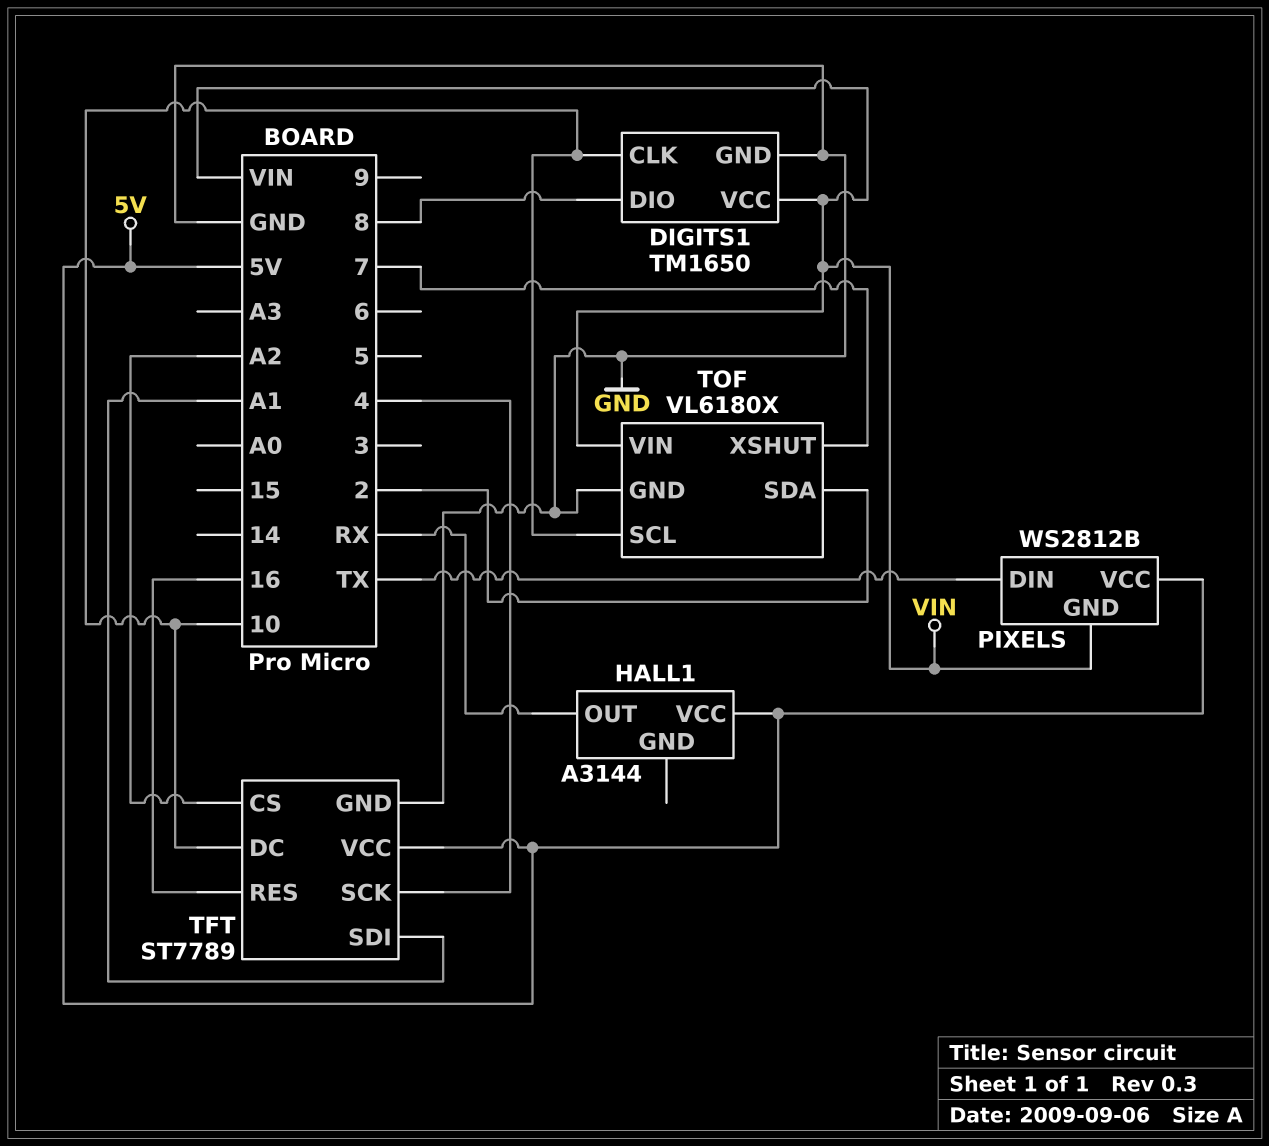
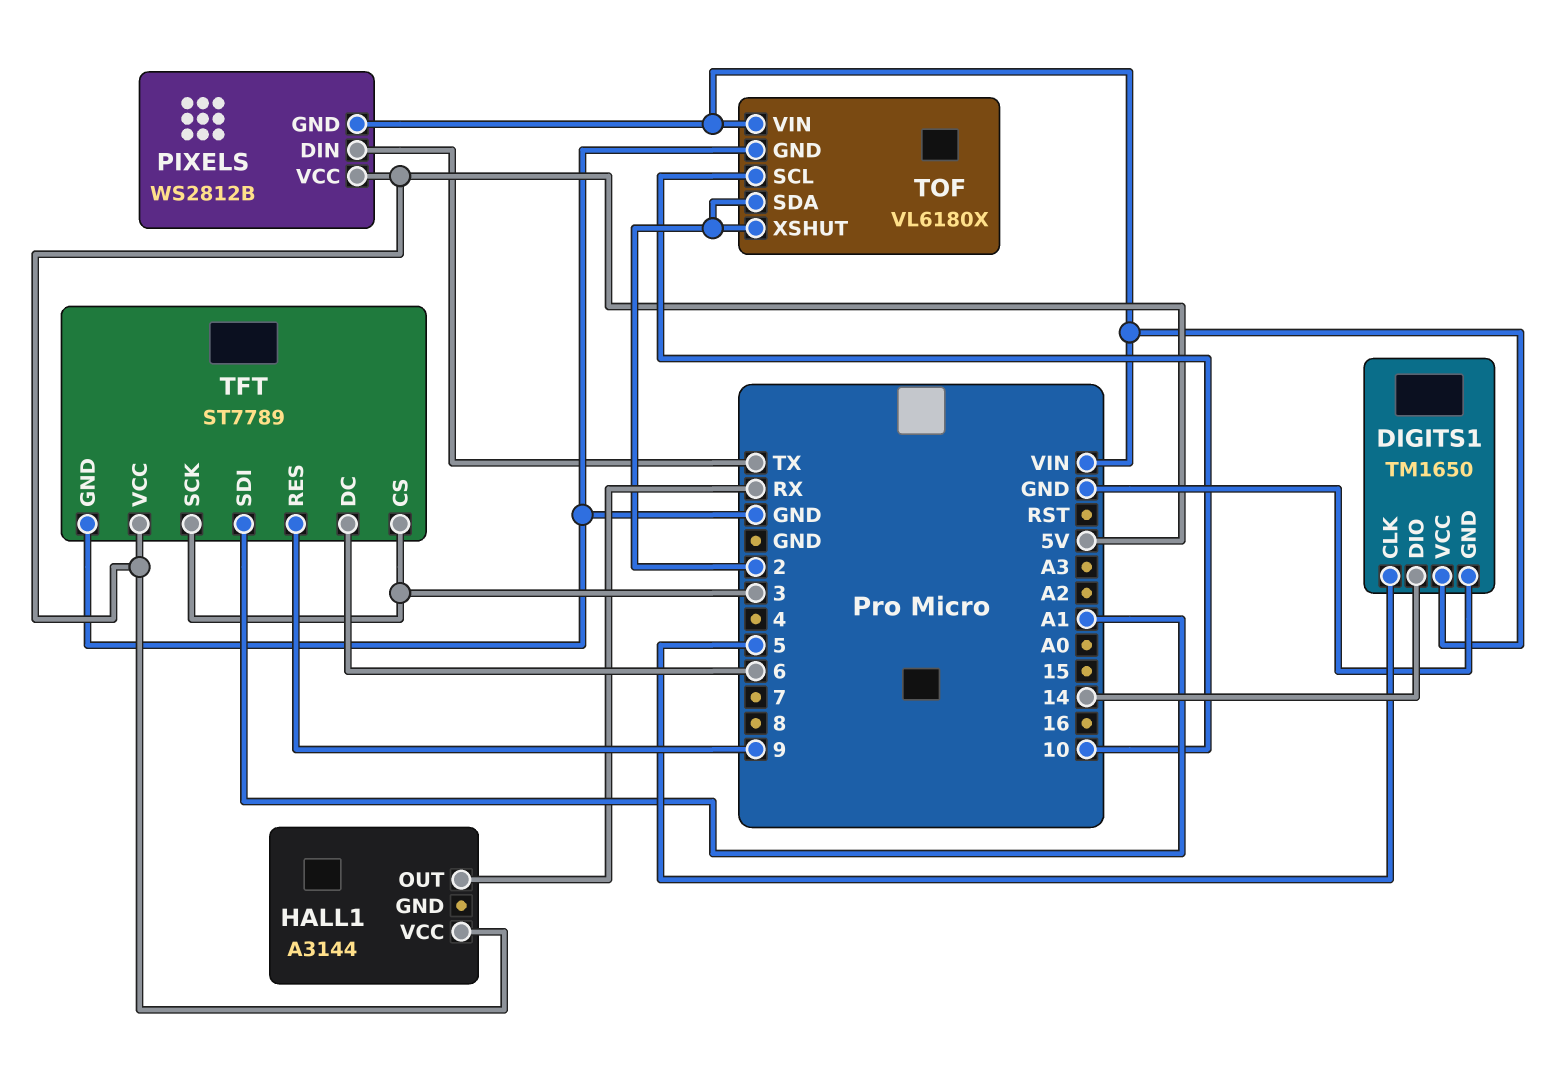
DIGITS1 pin CLK: 10 -> 5
DIGITS1 pin DIO: 8 -> 14
TFT pin CS: A2 -> 3
TFT pin DC: 10 -> 6
TFT pin RES: 16 -> 9
TFT pin SCK: 4 -> 3
TOF pin XSHUT: 7 -> 2

